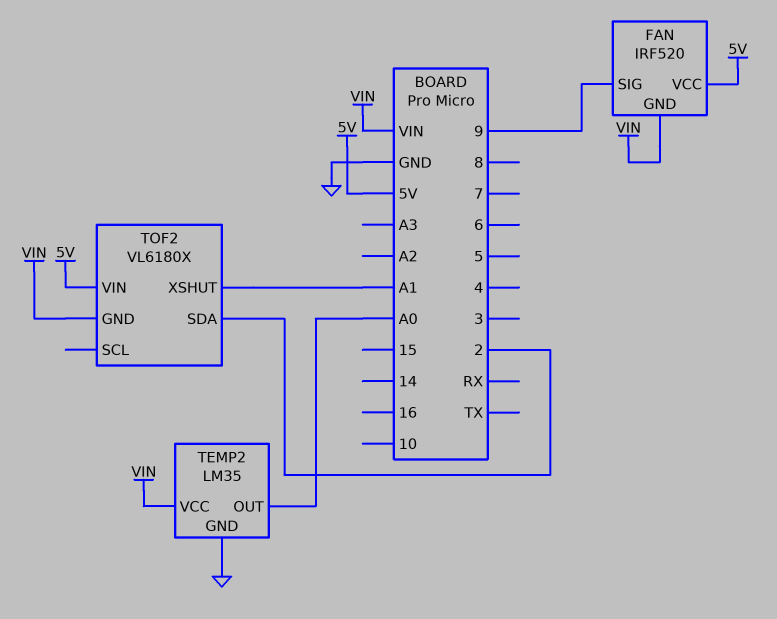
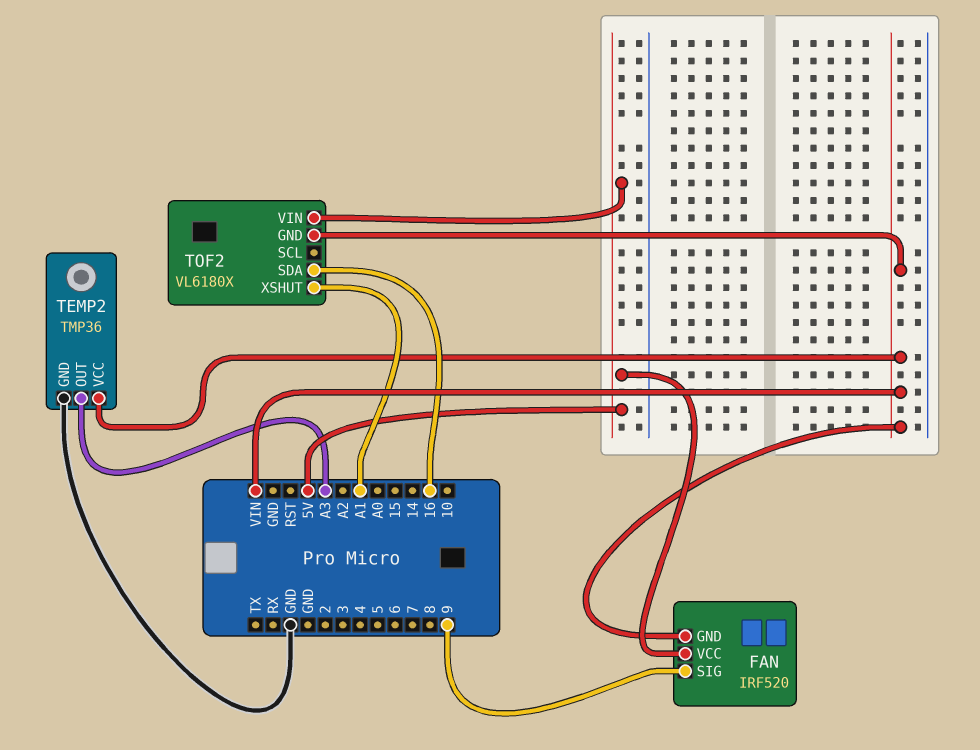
TEMP2: LM35 -> TMP36
TEMP2 pin OUT: A0 -> A3
TOF2 pin SDA: 2 -> 16

